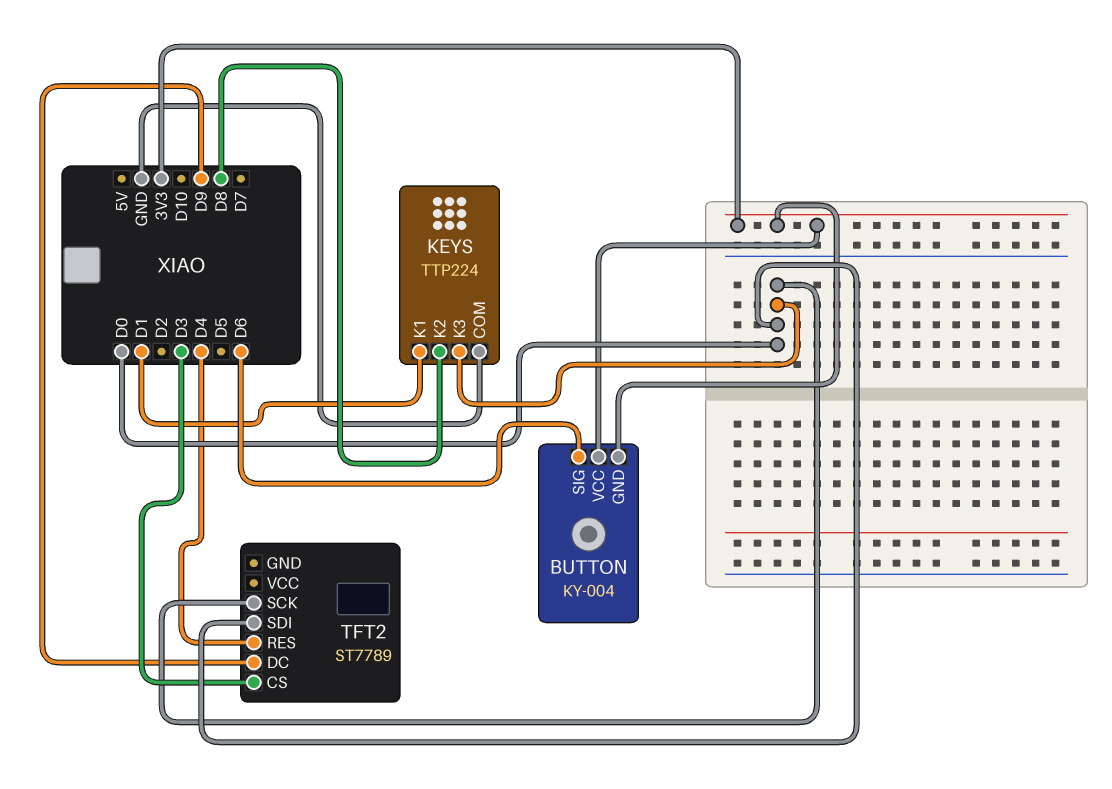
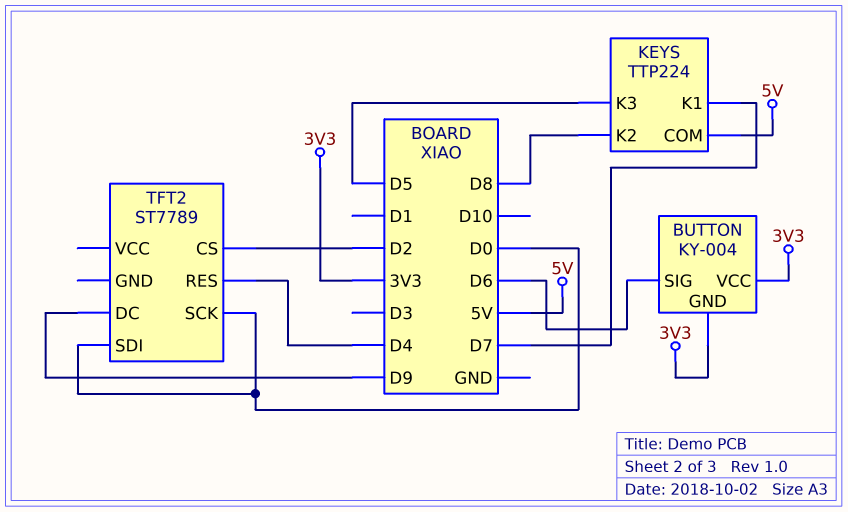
KEYS pin COM: GND -> 5V
KEYS pin K1: D1 -> D7
KEYS pin K3: D0 -> D5
TFT2 pin CS: D3 -> D2

